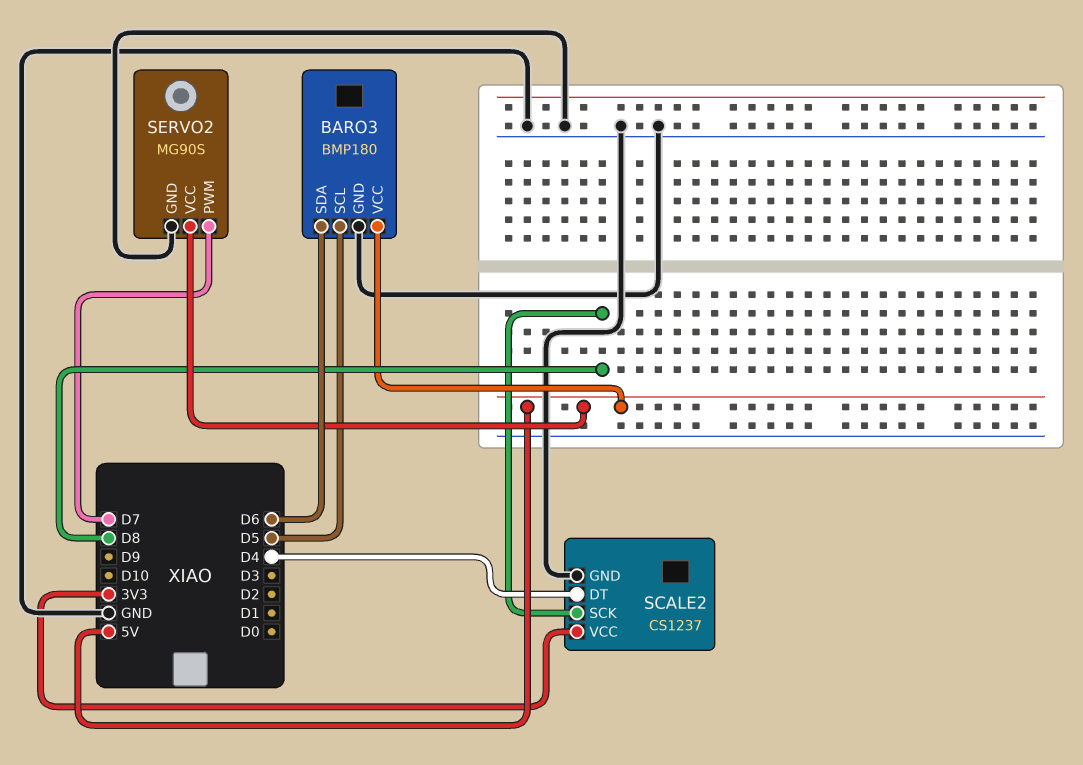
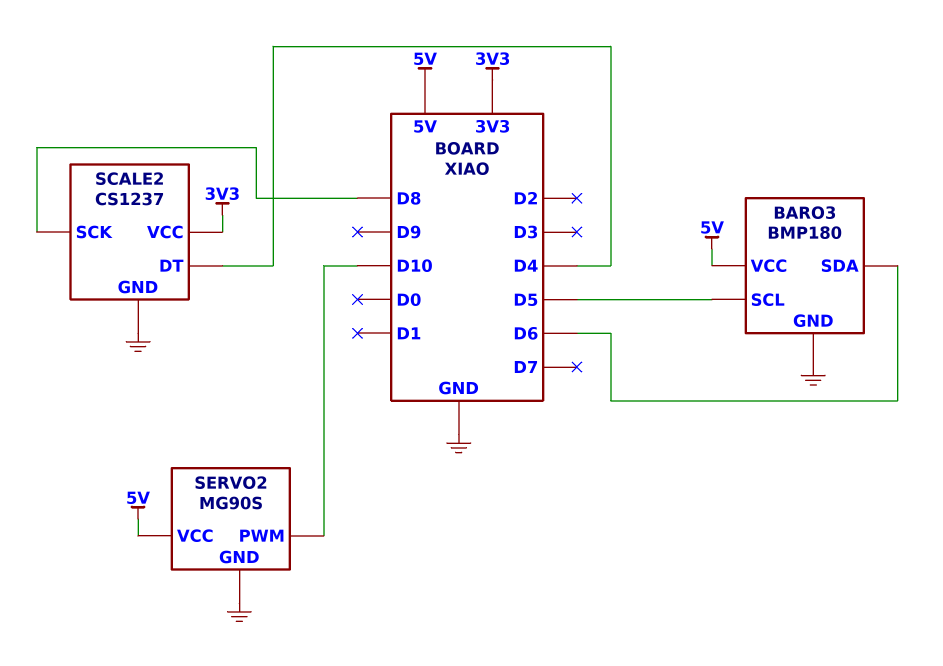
SERVO2 pin PWM: D7 -> D10

